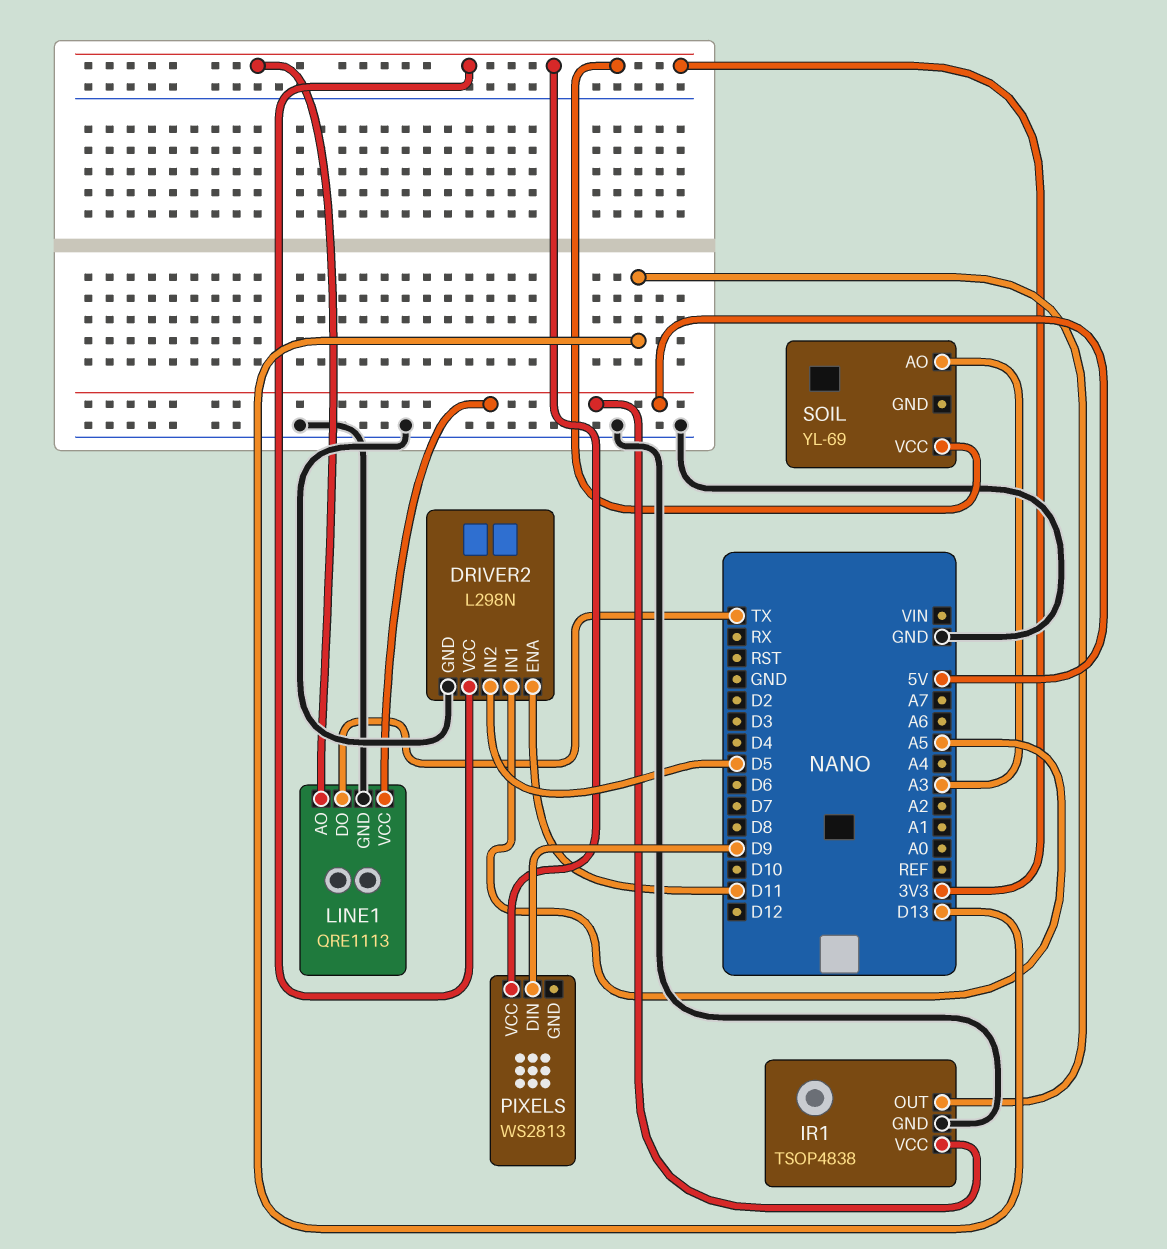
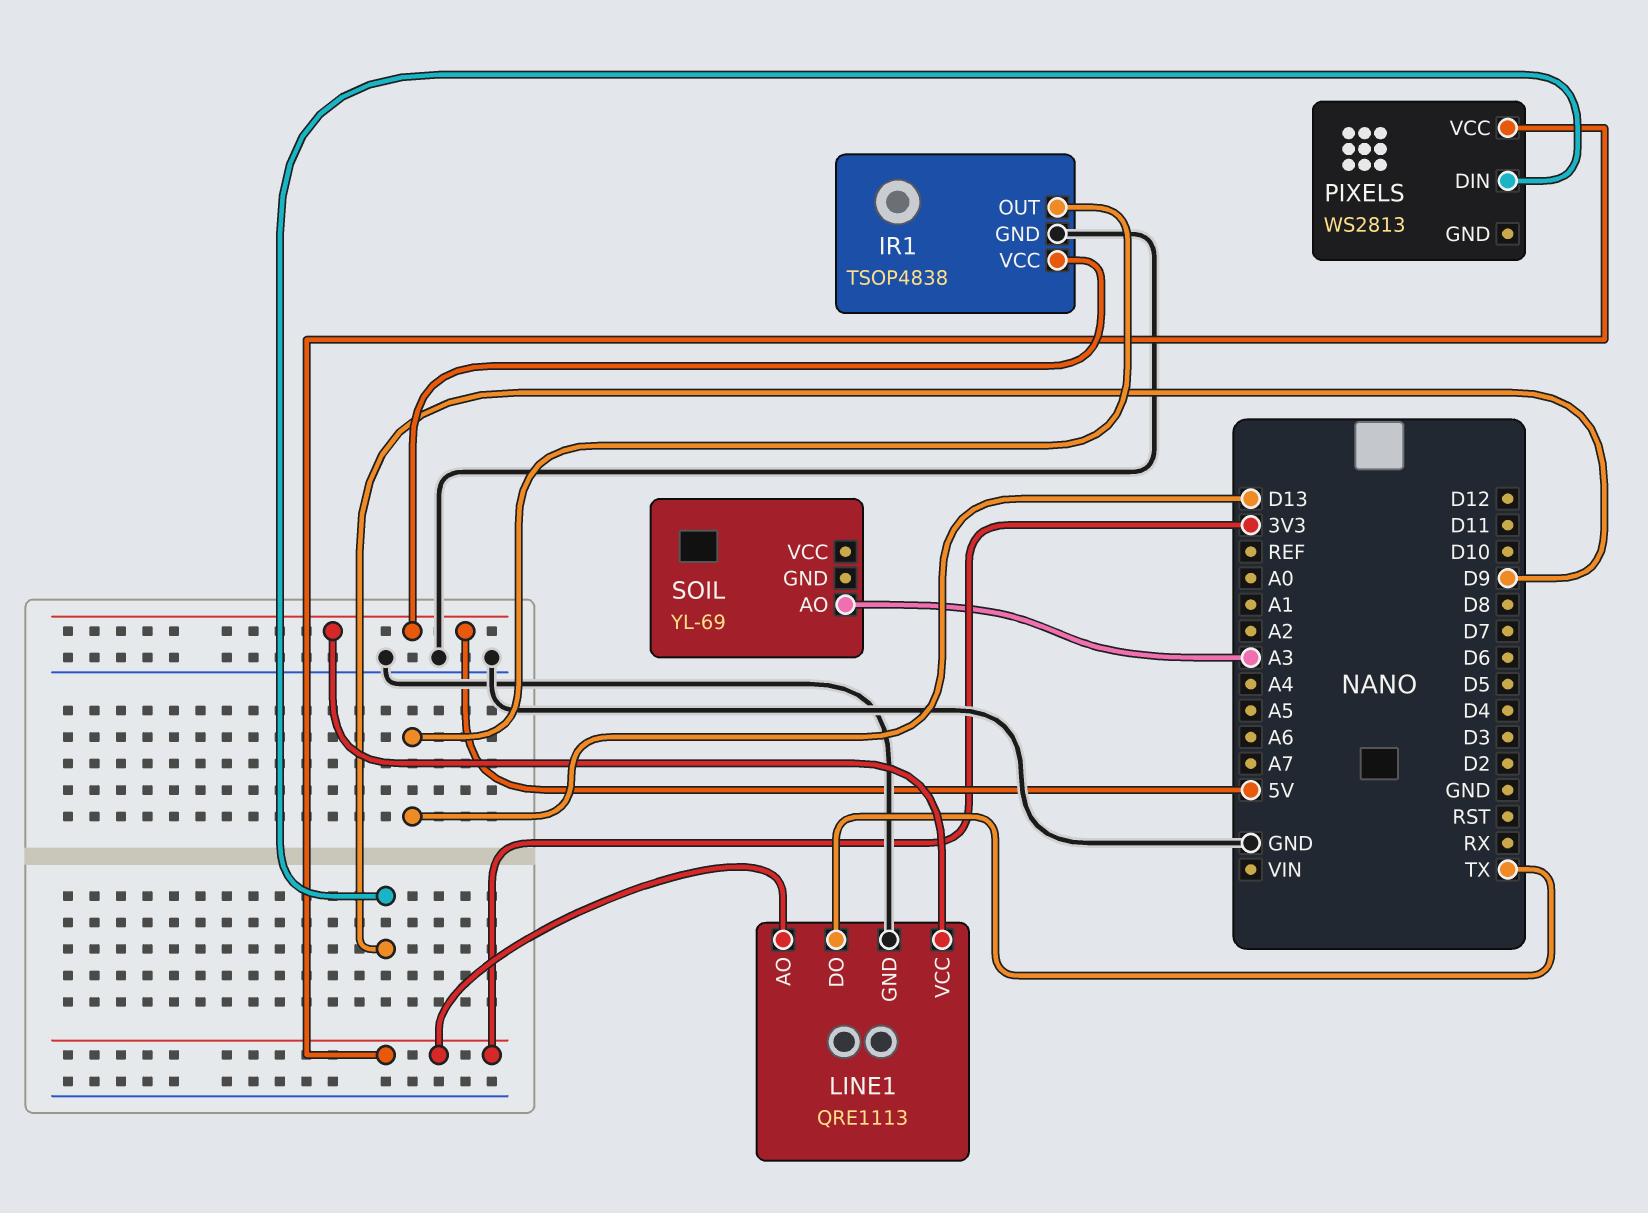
DRIVER2: L298N -> none
DRIVER2 pin ENA: D11 -> none
DRIVER2 pin GND: GND -> none
DRIVER2 pin IN1: A5 -> none
DRIVER2 pin IN2: D5 -> none
DRIVER2 pin VCC: 3V3 -> none
SOIL pin VCC: 3V3 -> none

